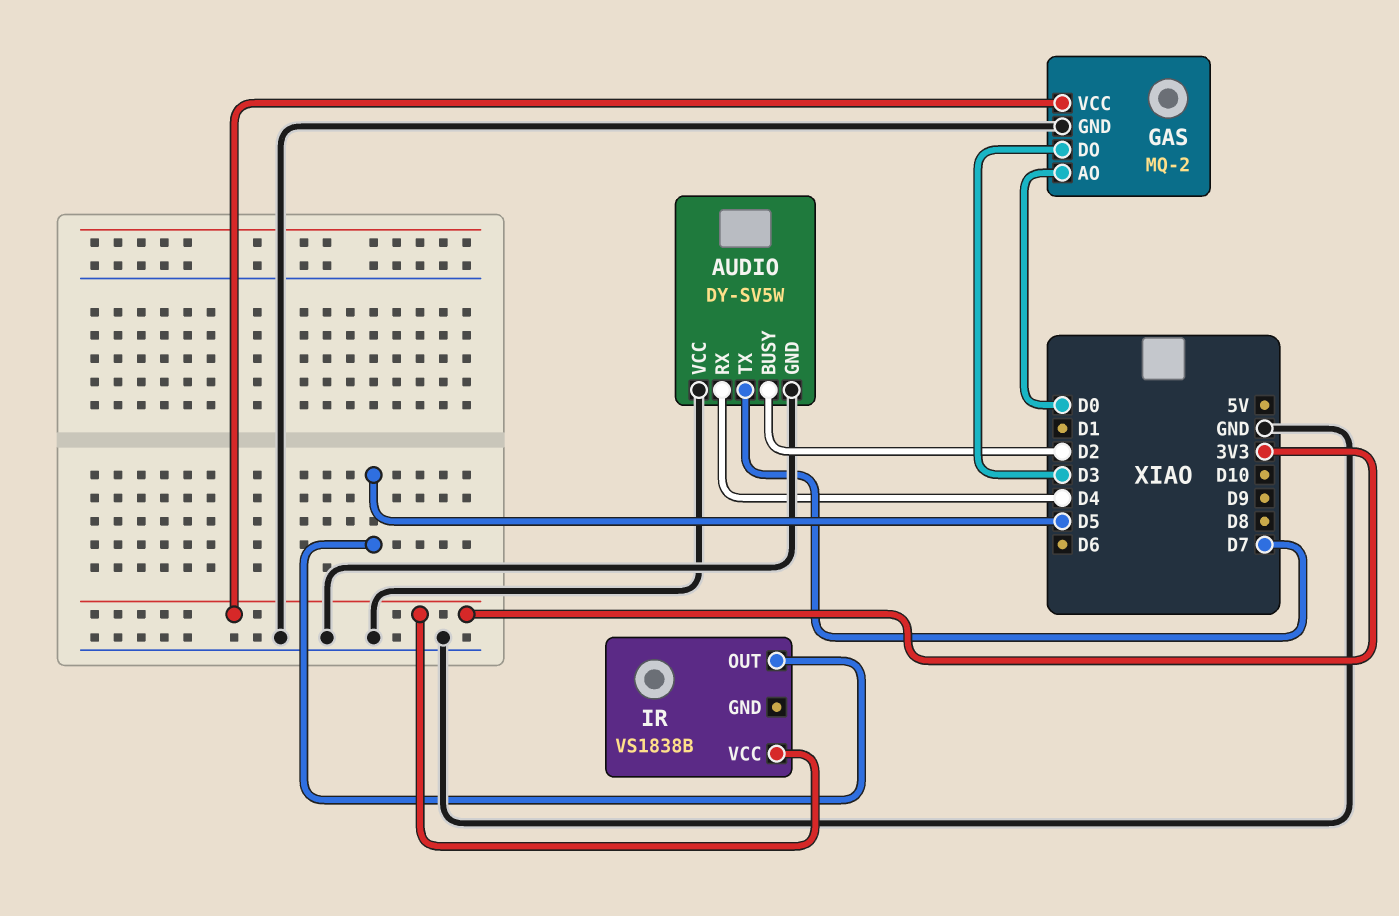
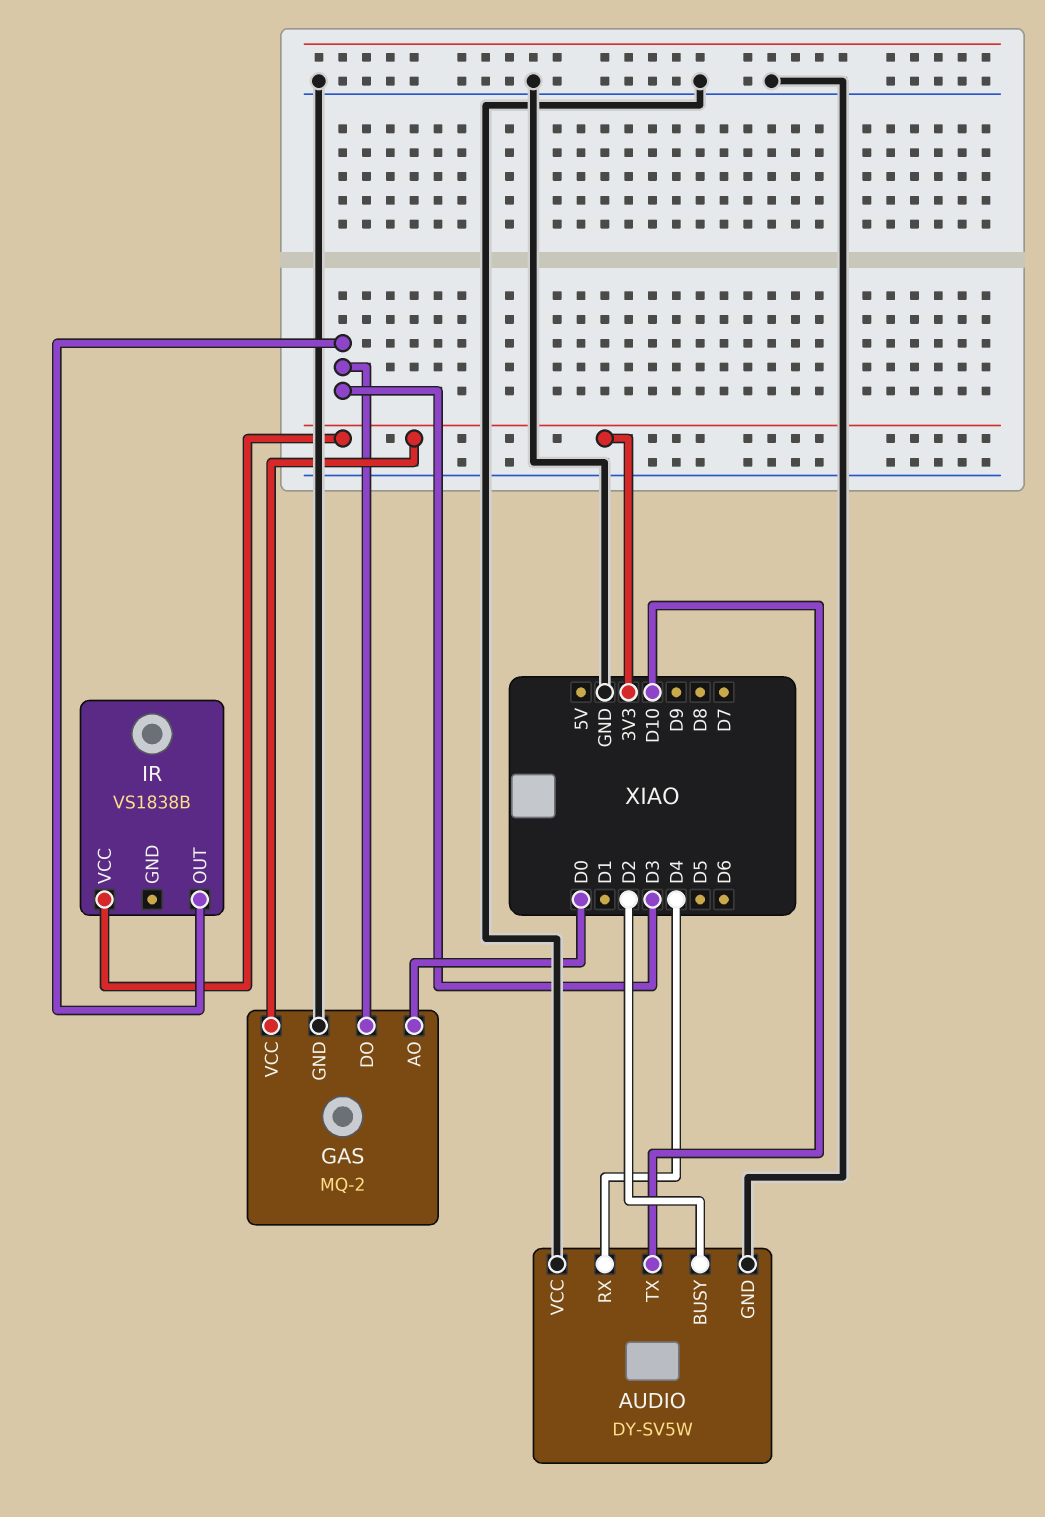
AUDIO pin TX: D7 -> D10
IR pin OUT: D5 -> D3

